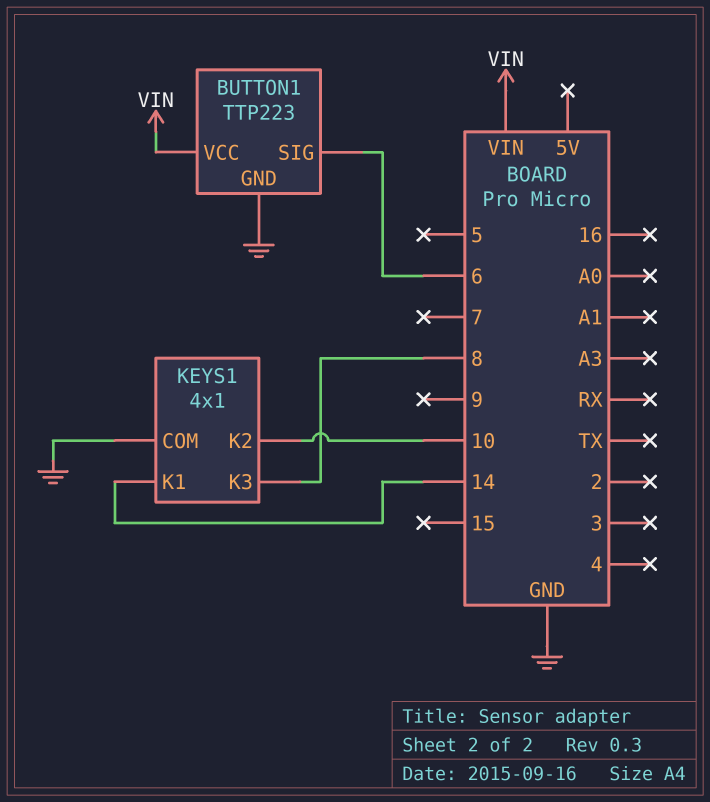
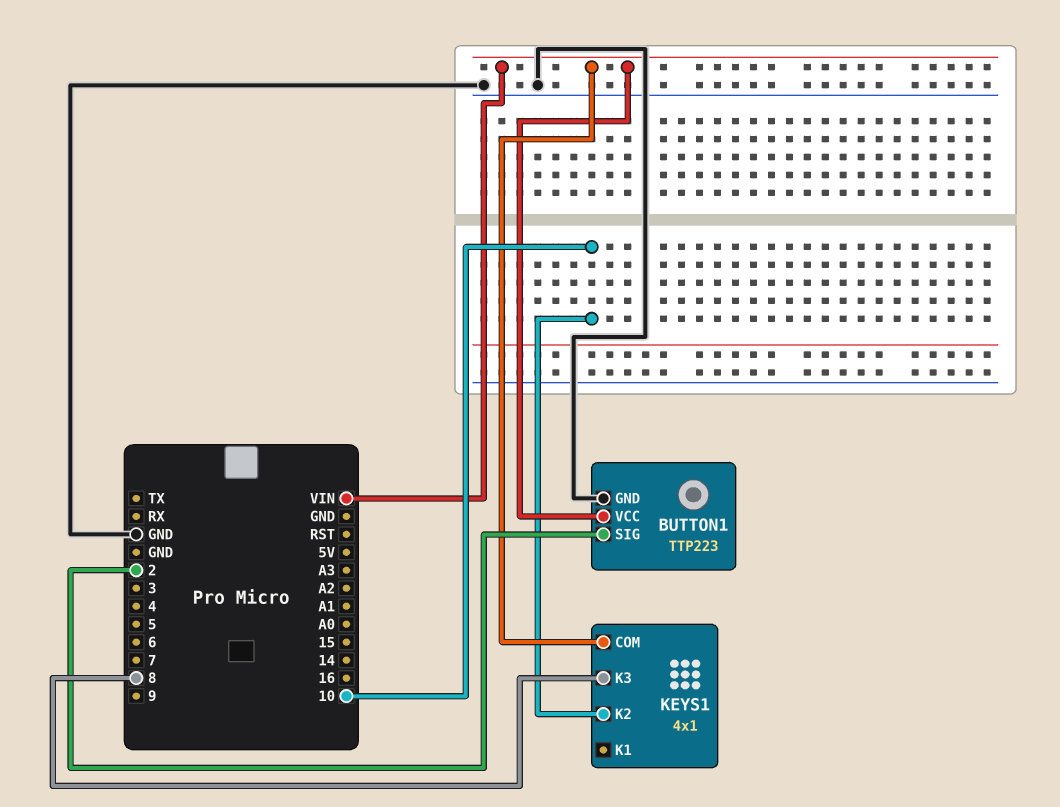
BUTTON1 pin SIG: 6 -> 2
KEYS1 pin COM: GND -> VIN
KEYS1 pin K1: 14 -> none

